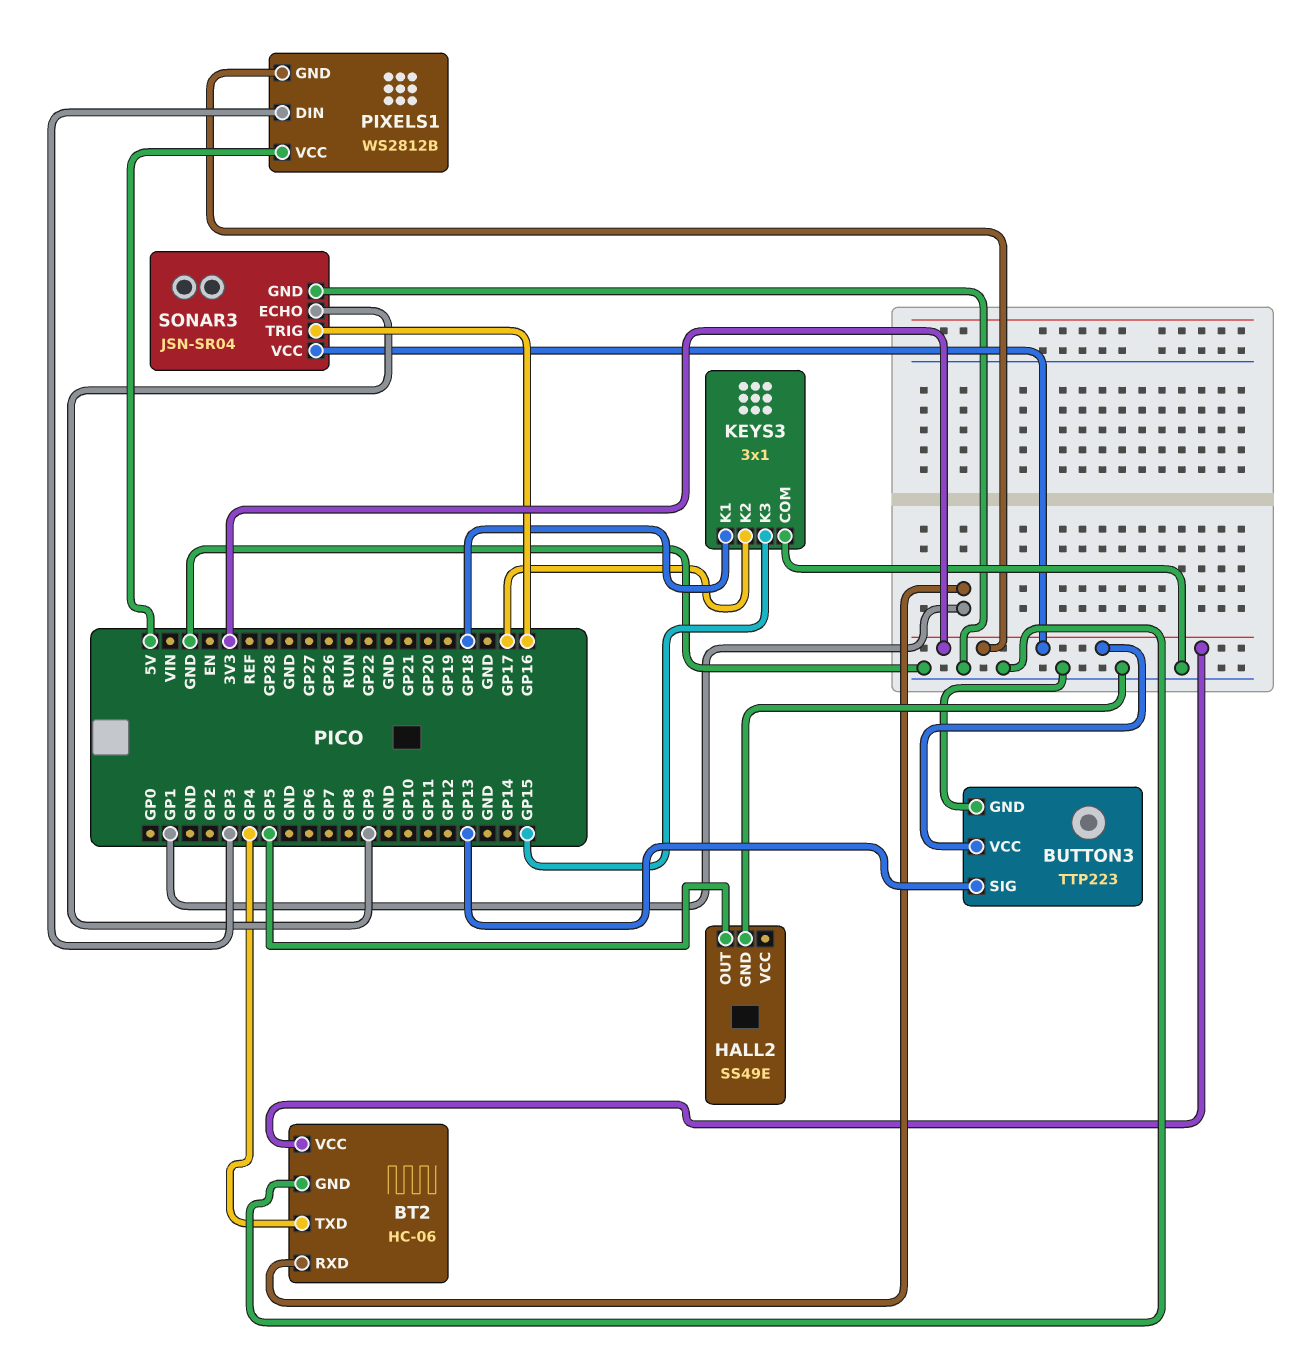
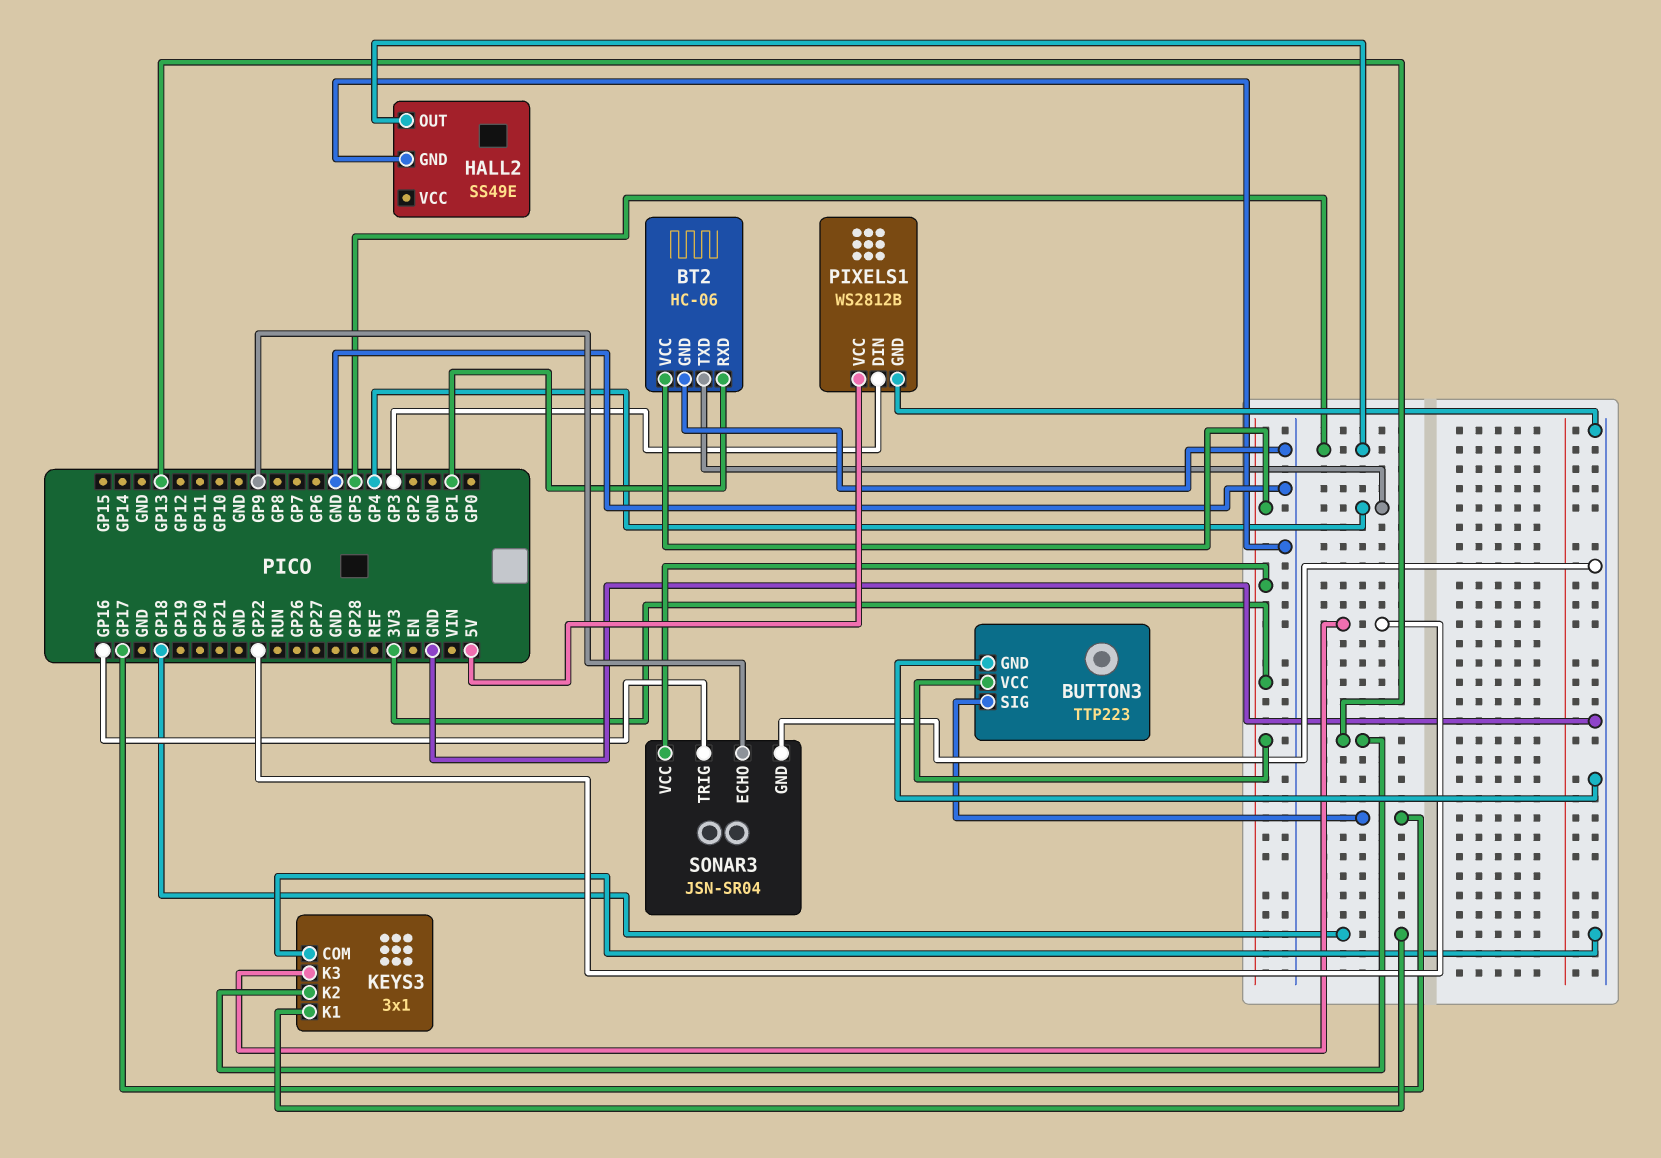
BUTTON3 pin SIG: GP13 -> GP17
KEYS3 pin K2: GP17 -> GP13
KEYS3 pin K3: GP15 -> GP22
PIXELS1 pin GND: 3V3 -> GND

